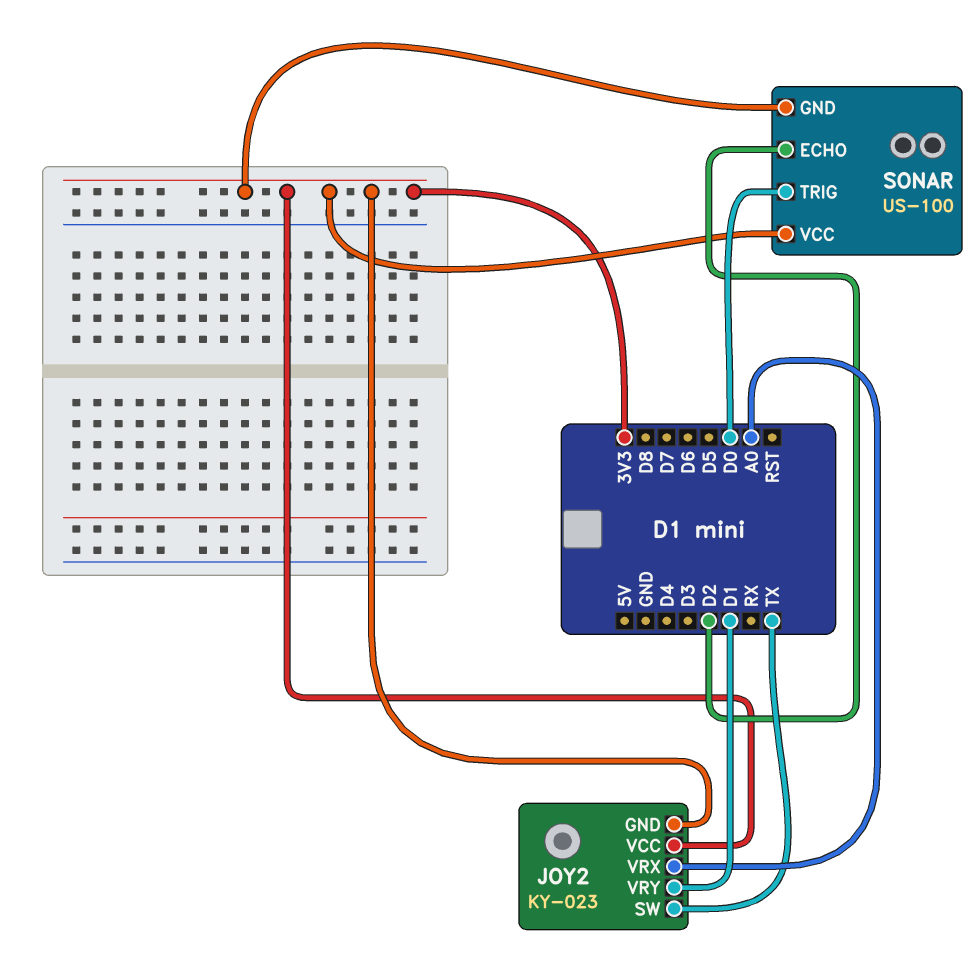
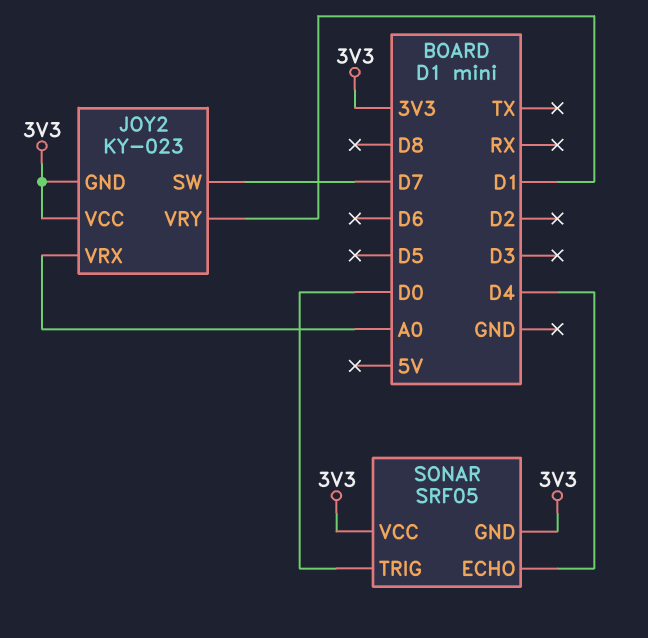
JOY2 pin SW: TX -> D7
SONAR: US-100 -> SRF05
SONAR pin ECHO: D2 -> D4

